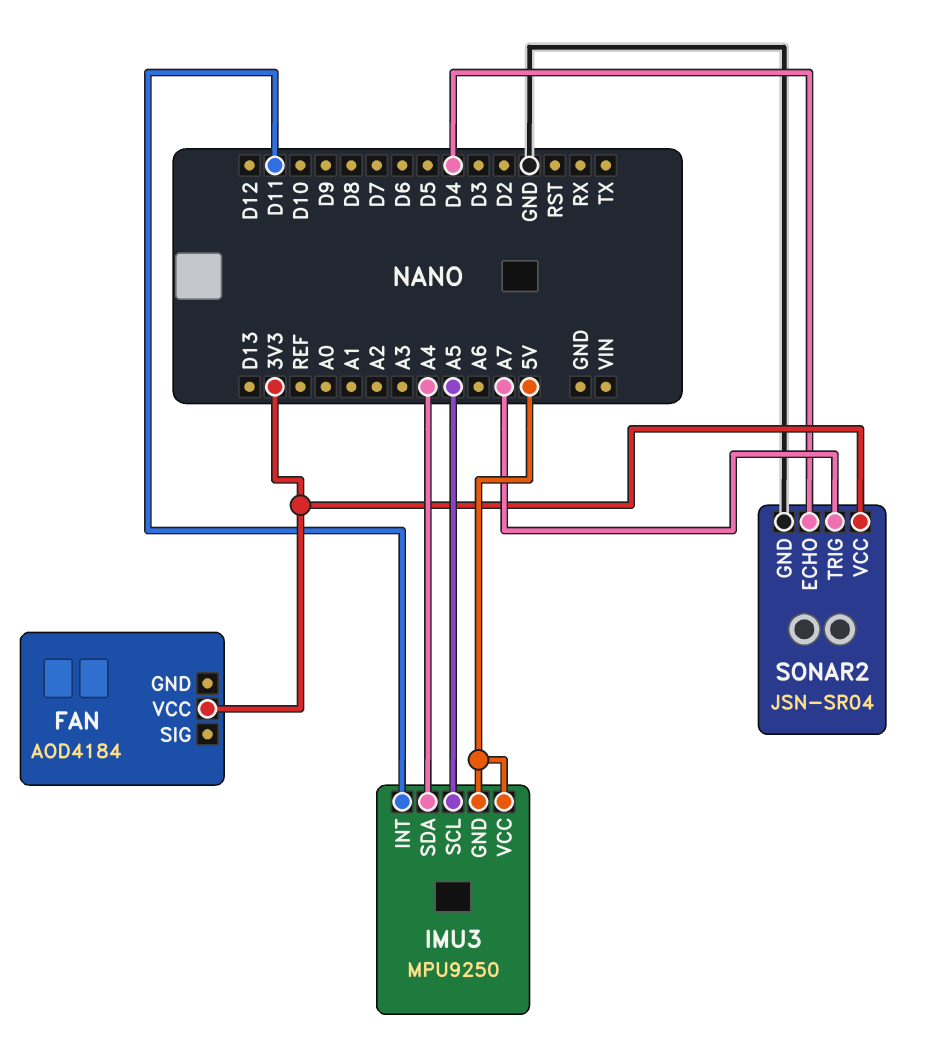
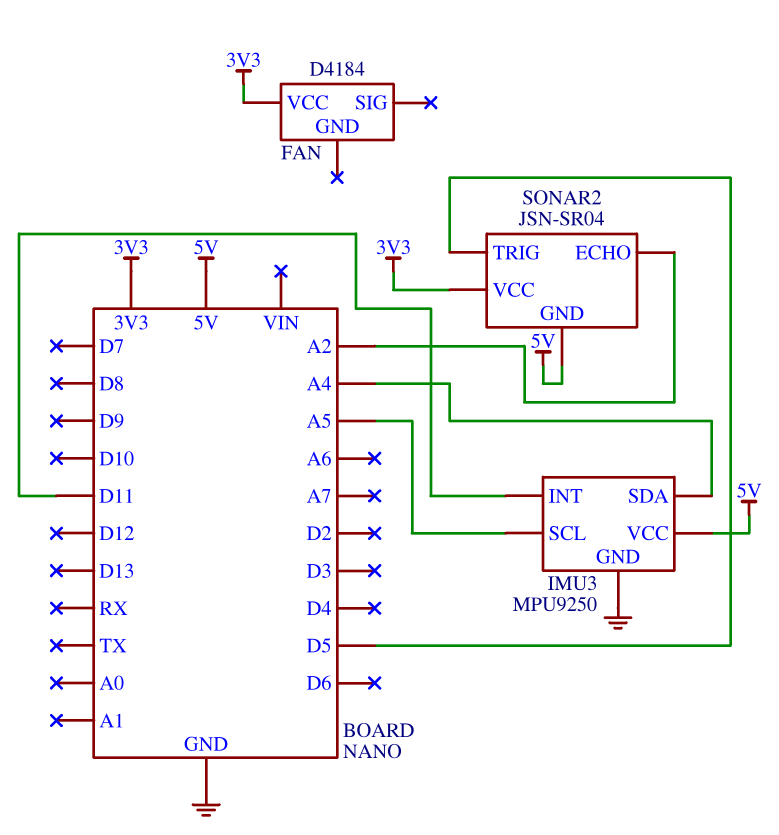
FAN: AOD4184 -> D4184
IMU3 pin GND: 5V -> GND
SONAR2 pin ECHO: D4 -> A2
SONAR2 pin GND: GND -> 5V
SONAR2 pin TRIG: A7 -> D5

